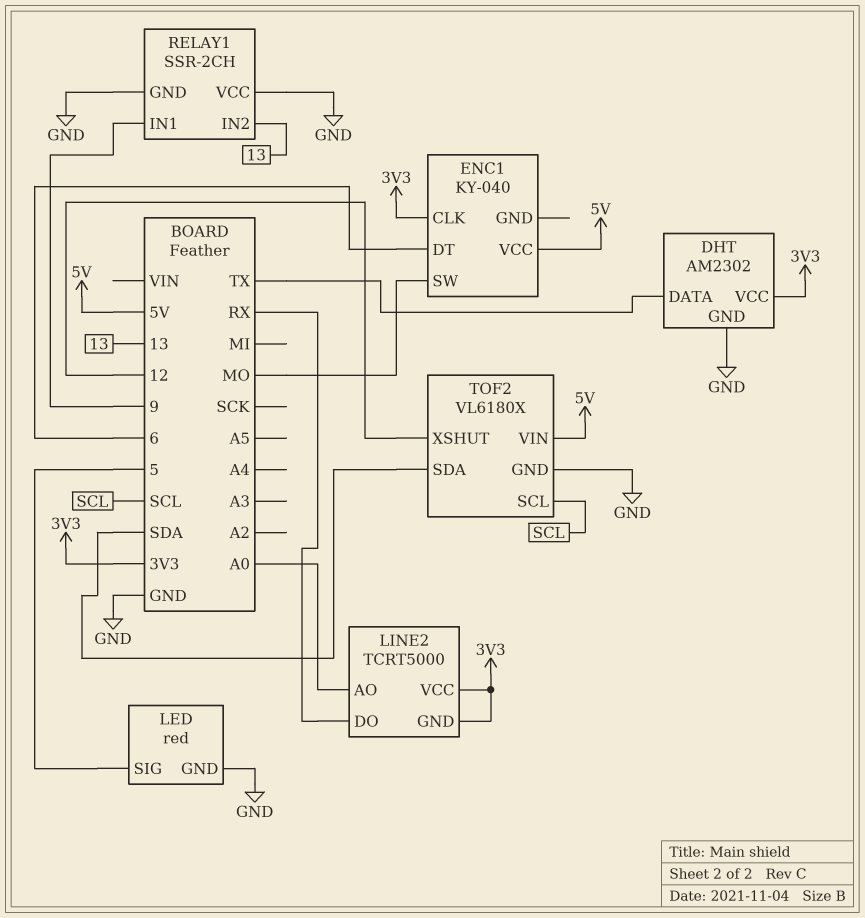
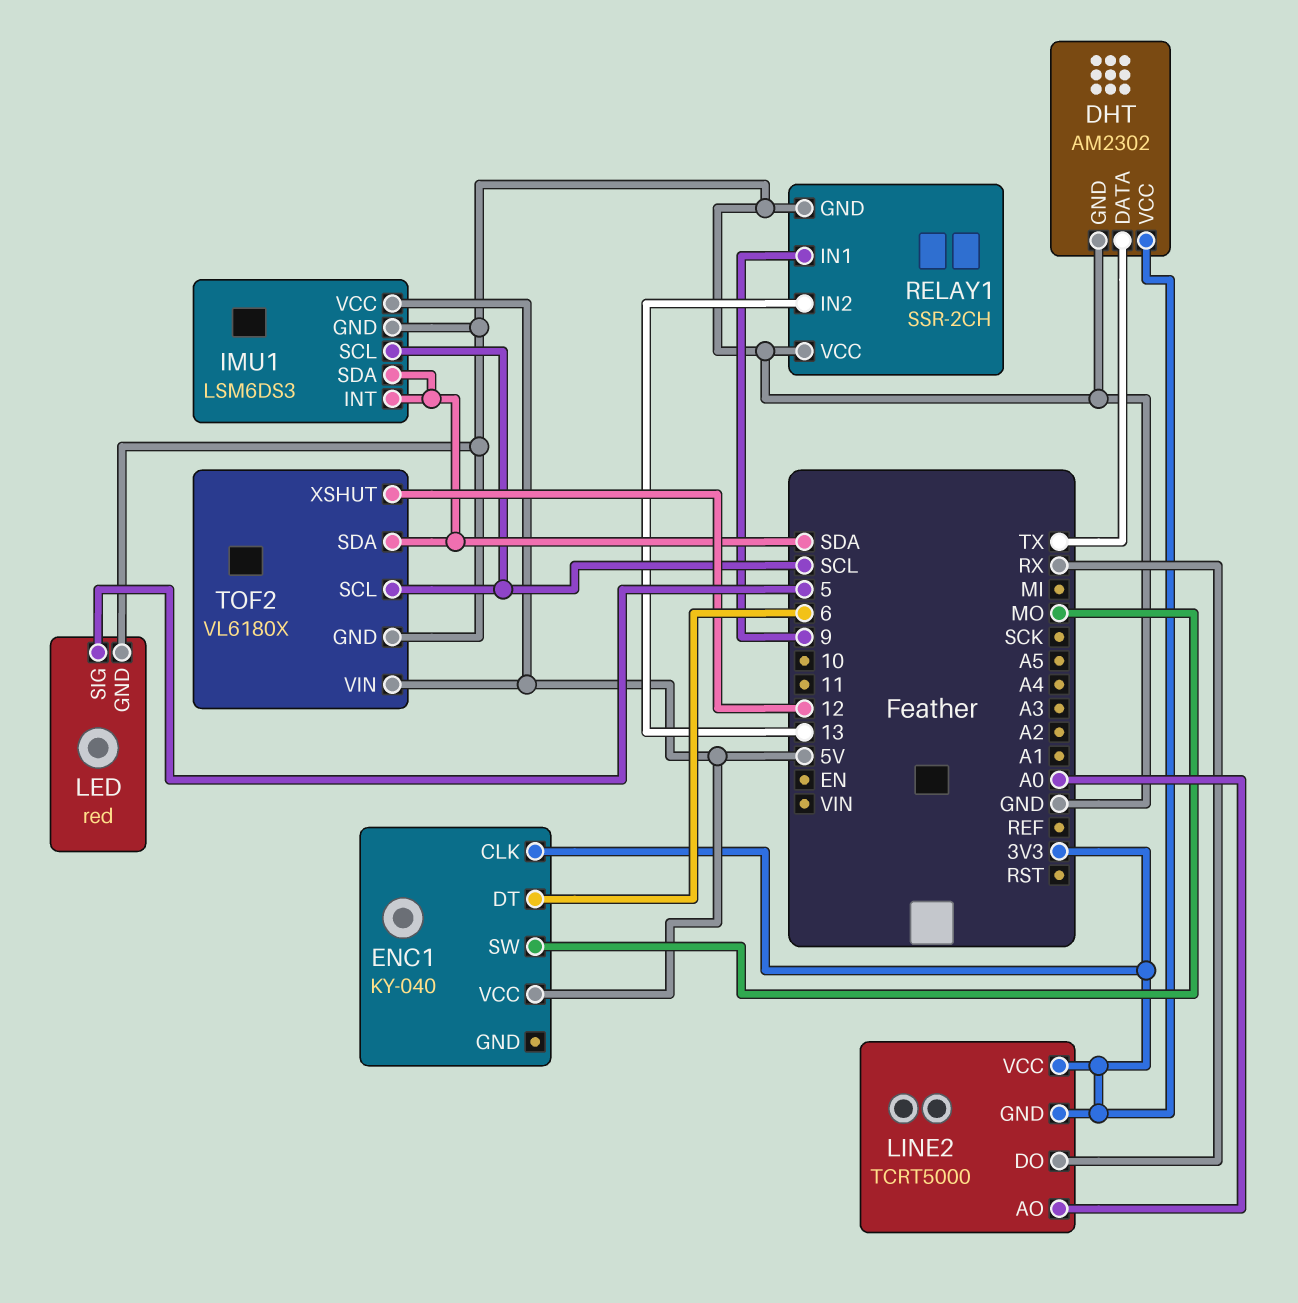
IMU1: none -> LSM6DS3
IMU1 pin GND: none -> GND
IMU1 pin INT: none -> SDA
IMU1 pin SCL: none -> SCL
IMU1 pin SDA: none -> SDA
IMU1 pin VCC: none -> 5V

